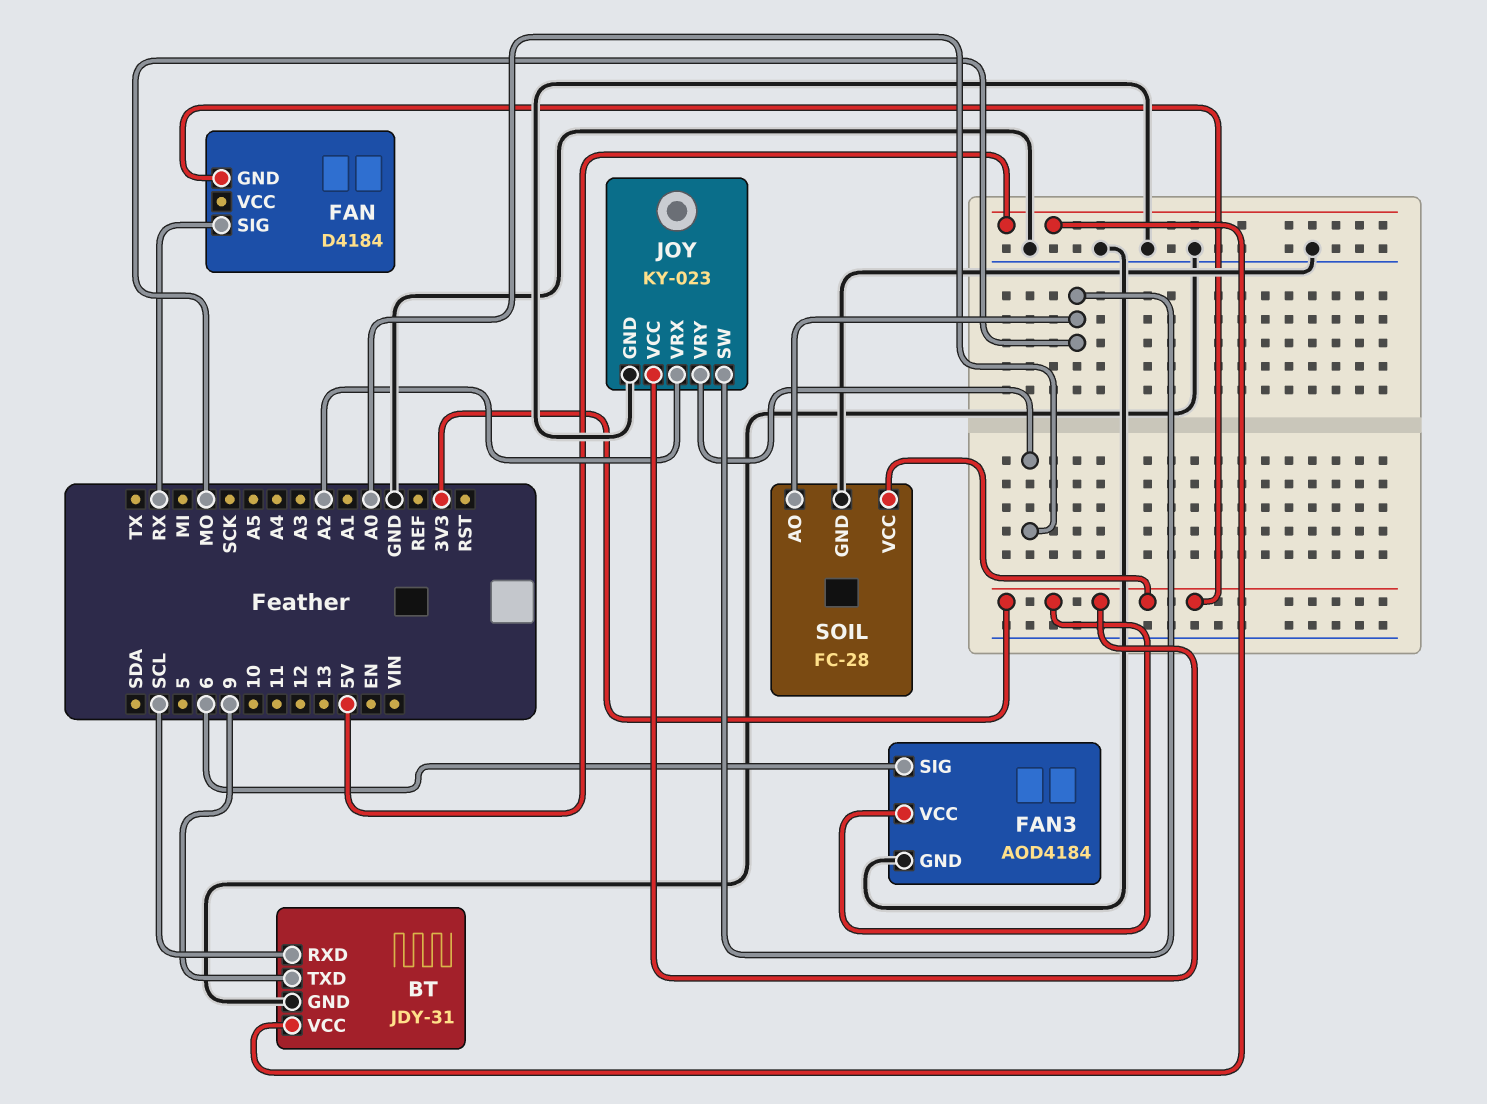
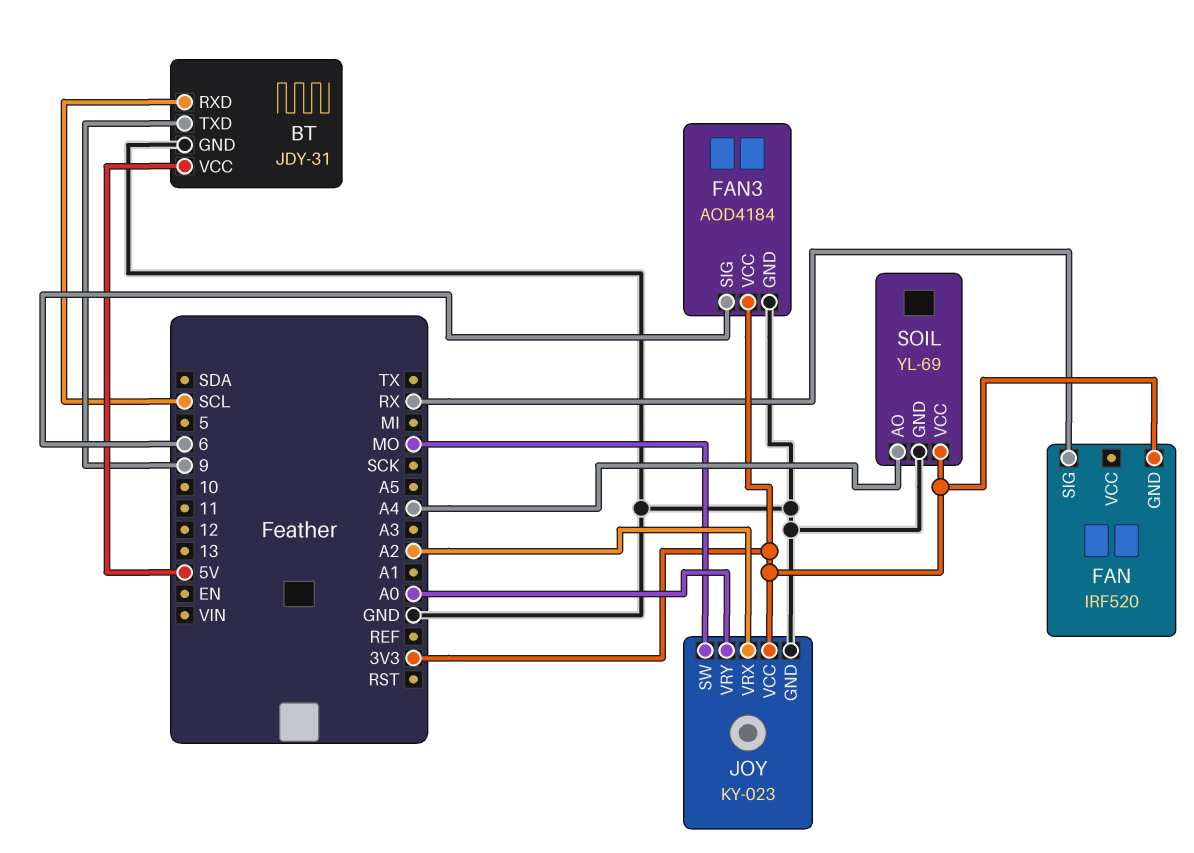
FAN: D4184 -> IRF520
SOIL: FC-28 -> YL-69
SOIL pin AO: MO -> A4

